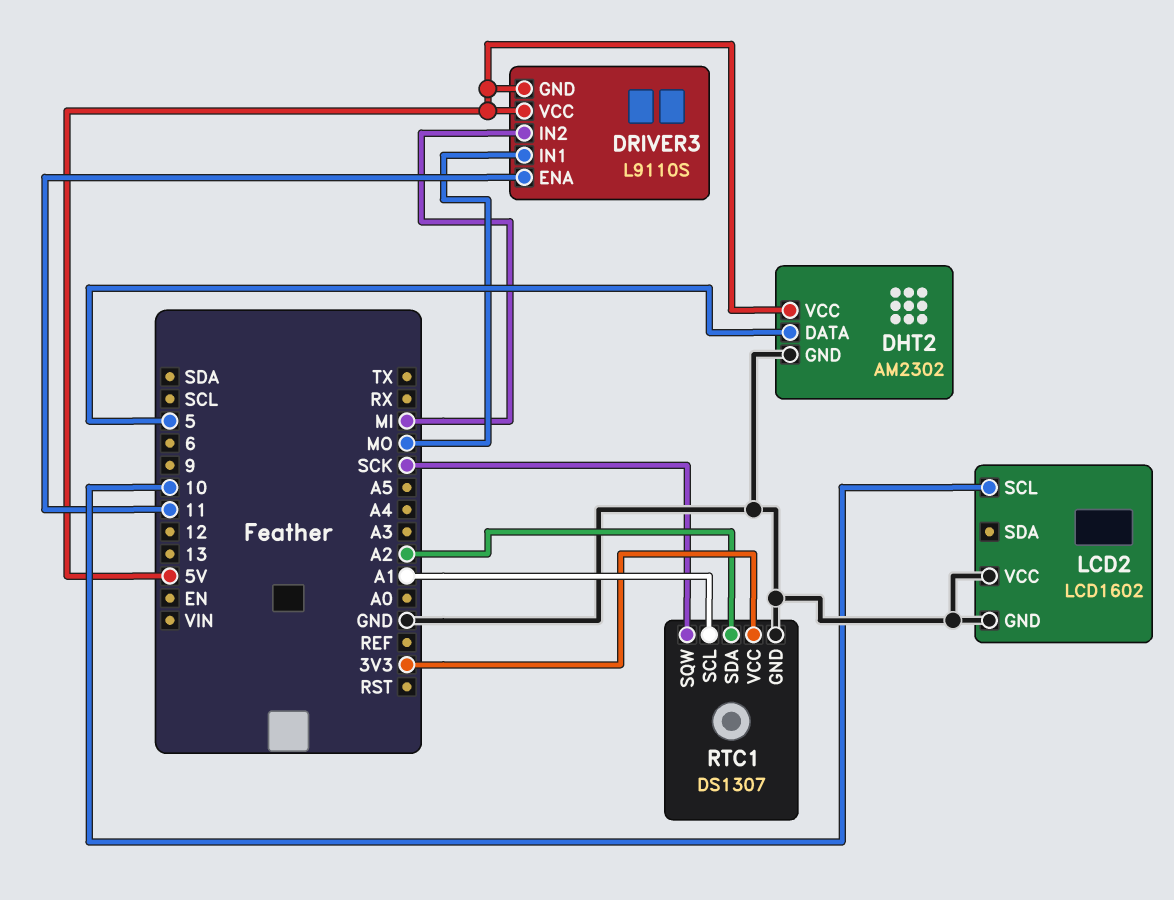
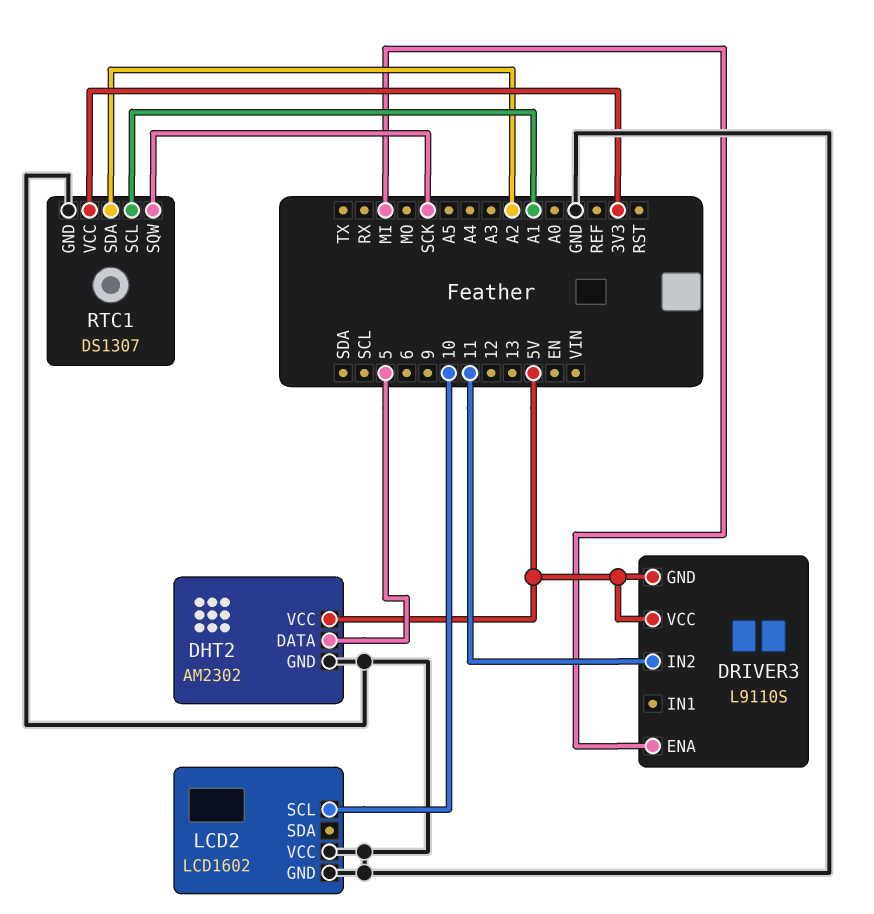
DRIVER3 pin ENA: 11 -> MI
DRIVER3 pin IN1: MO -> none
DRIVER3 pin IN2: MI -> 11

